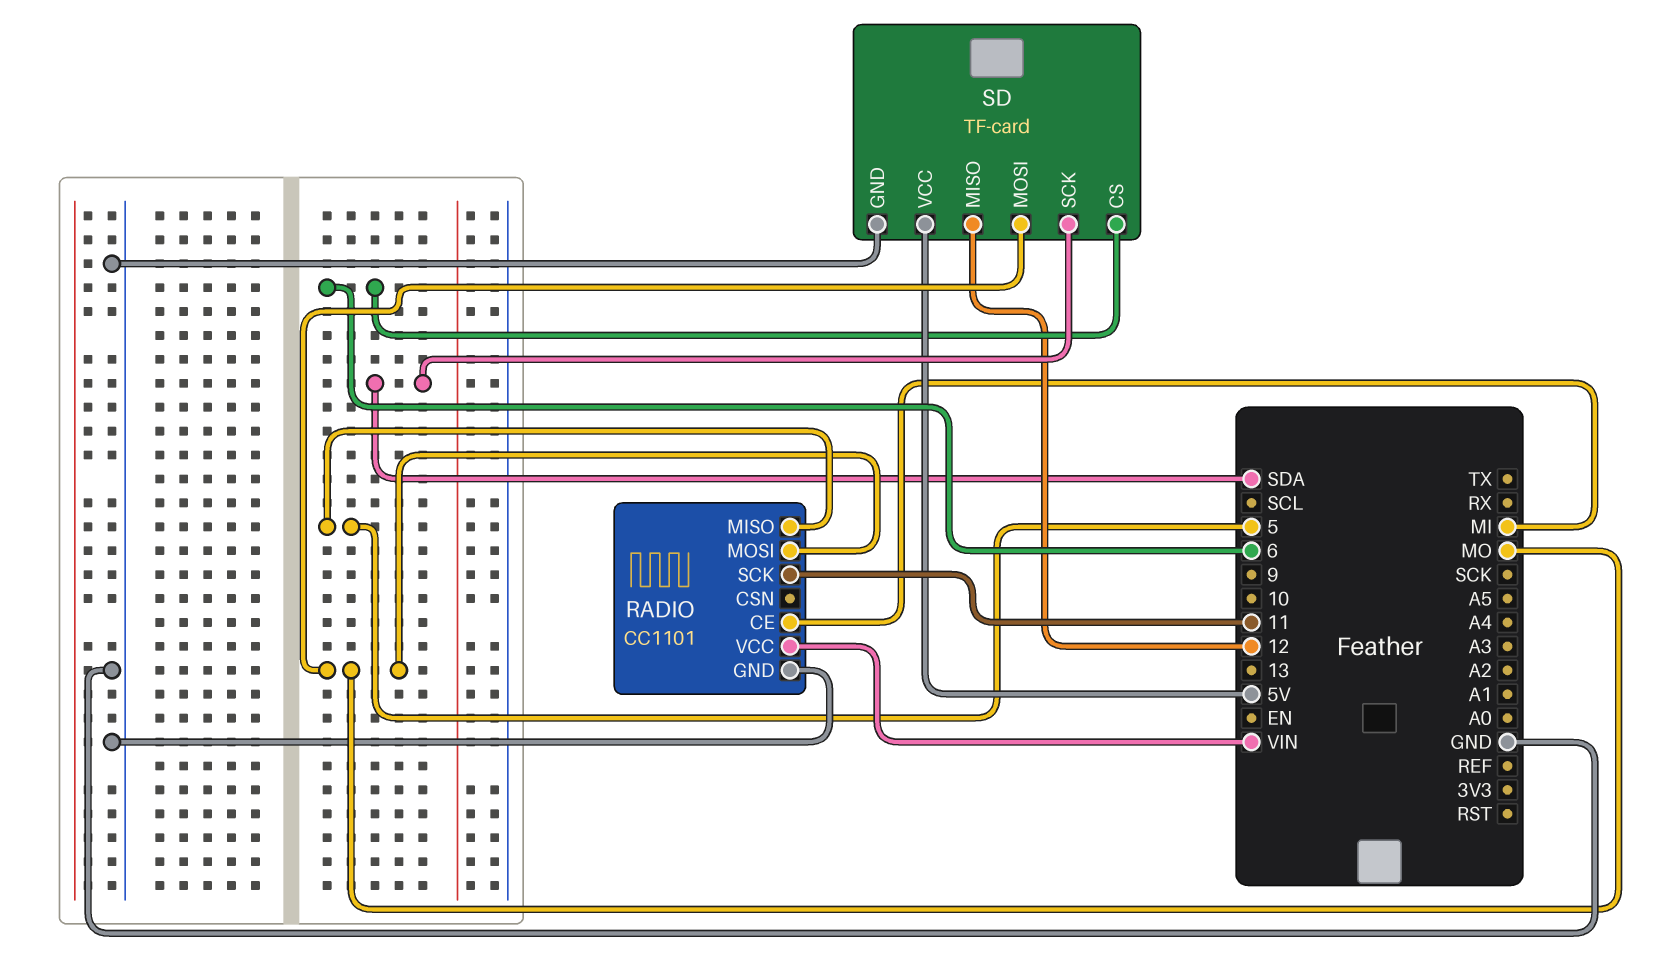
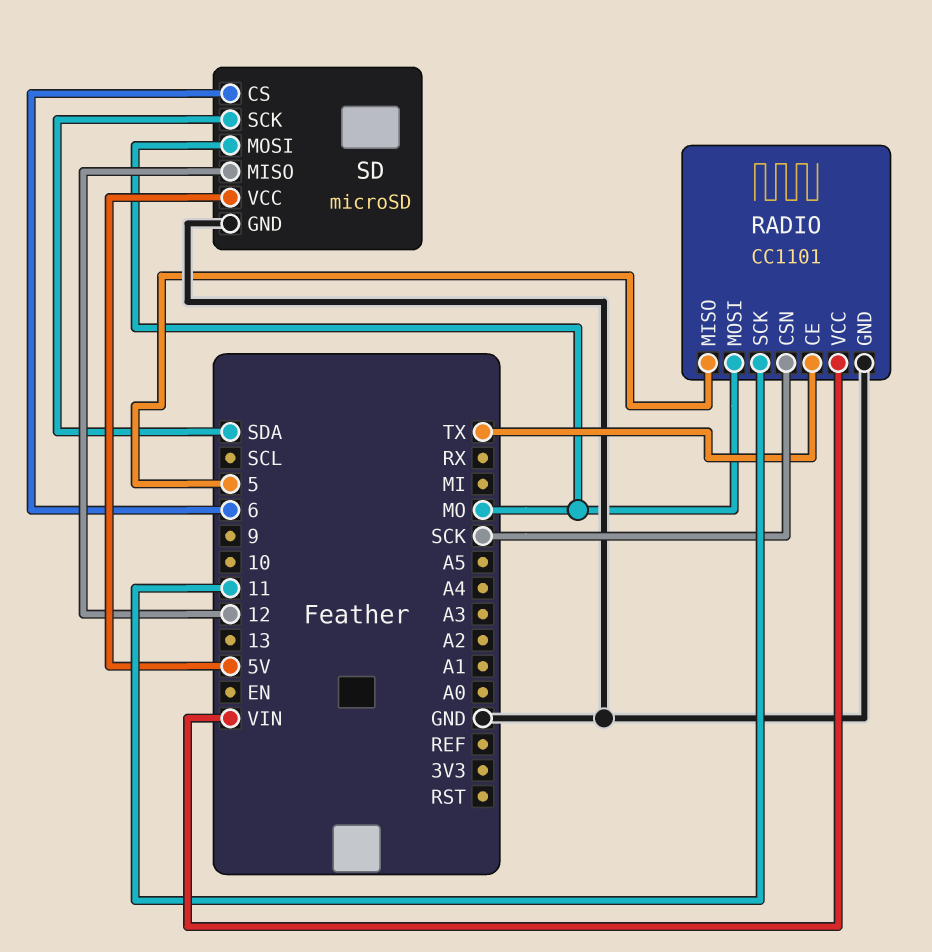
RADIO pin CE: MI -> TX
RADIO pin CSN: none -> SCK
SD: TF-card -> microSD

